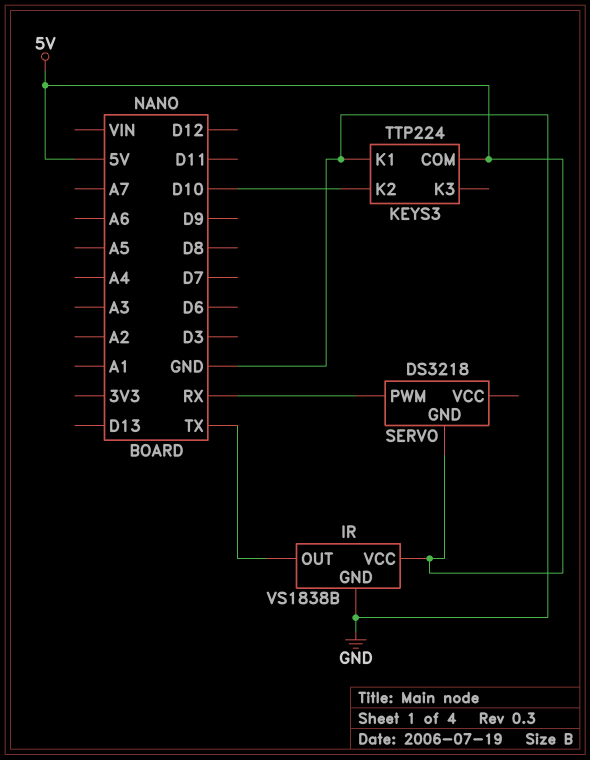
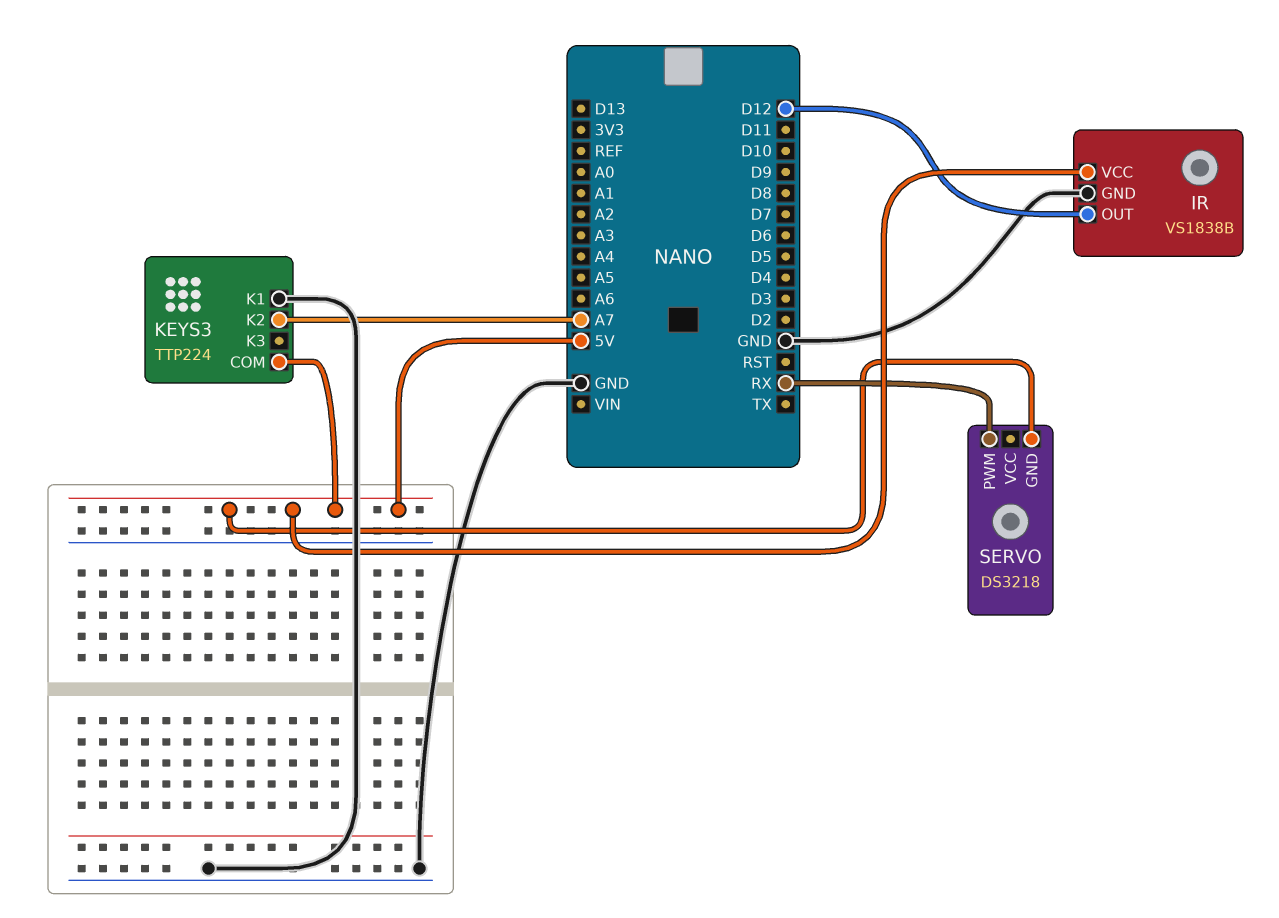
IR pin OUT: TX -> D12
KEYS3 pin K2: D10 -> A7

